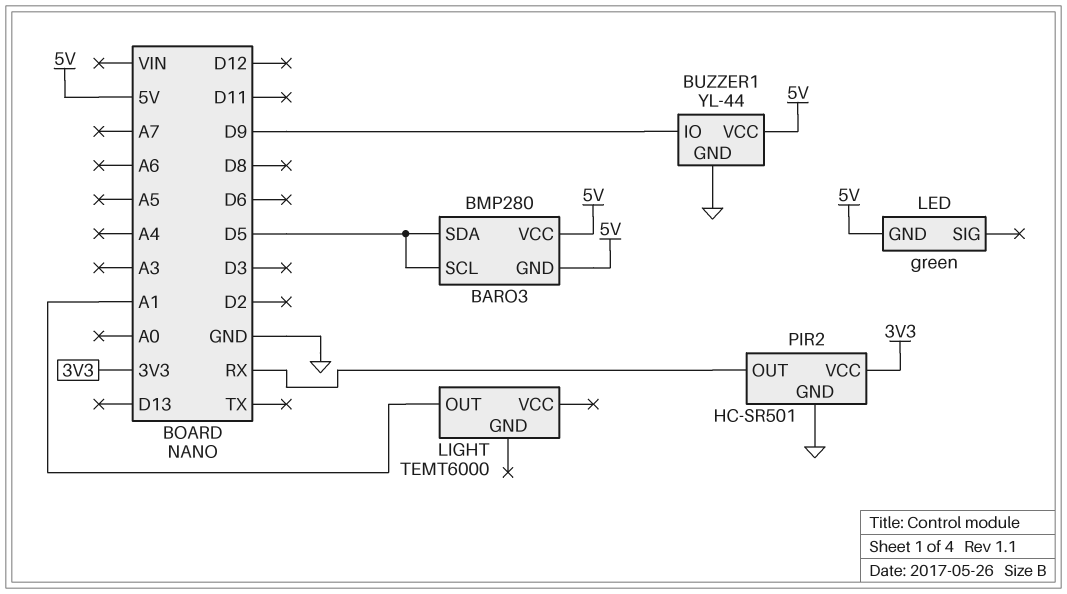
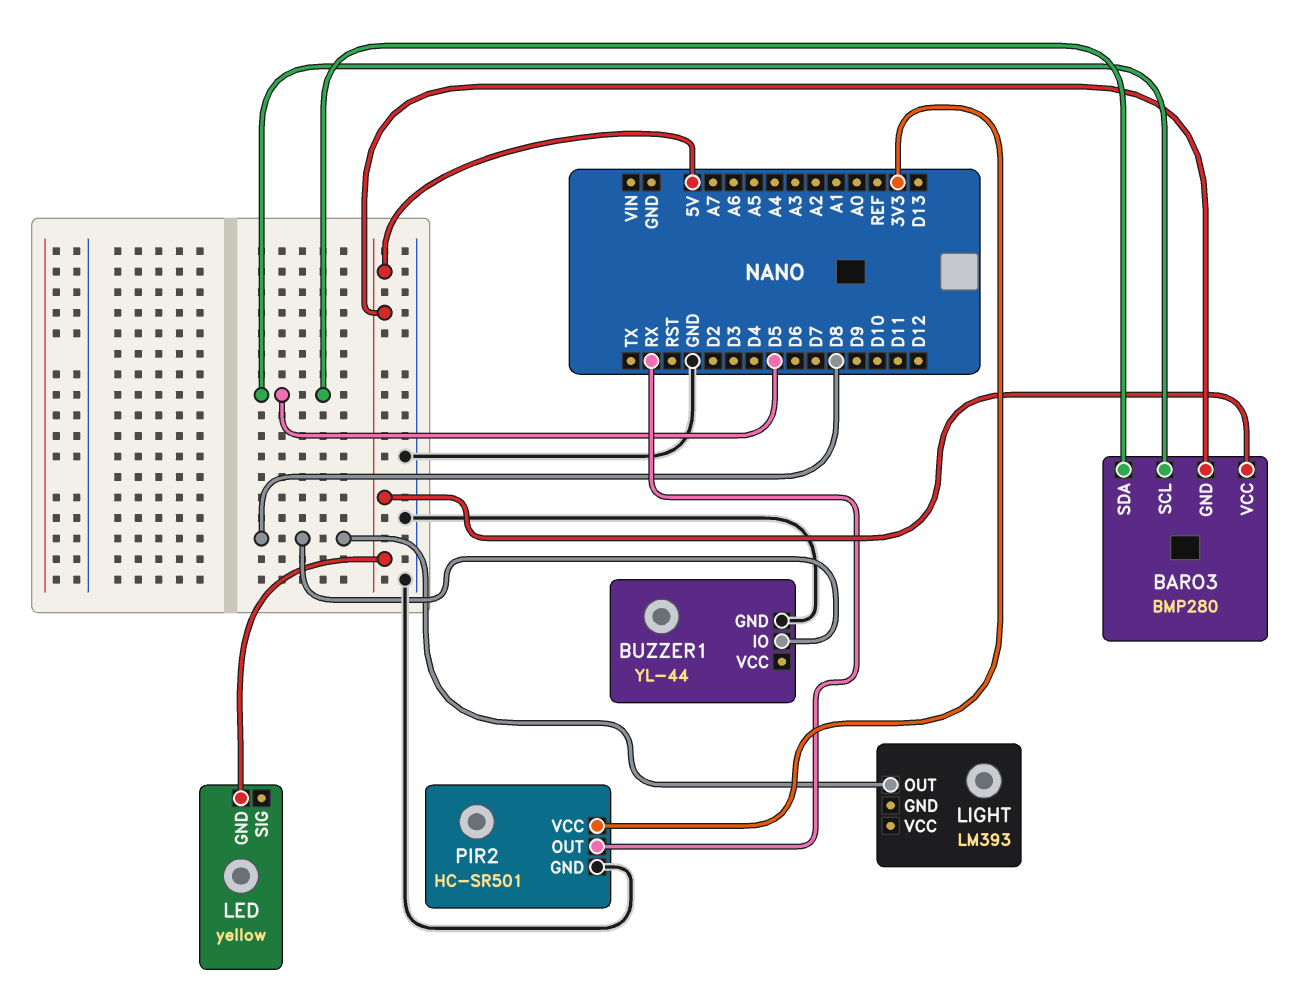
BUZZER1 pin IO: D9 -> D8
BUZZER1 pin VCC: 5V -> none
LED: green -> yellow
LIGHT: TEMT6000 -> LM393
LIGHT pin OUT: A1 -> D8

